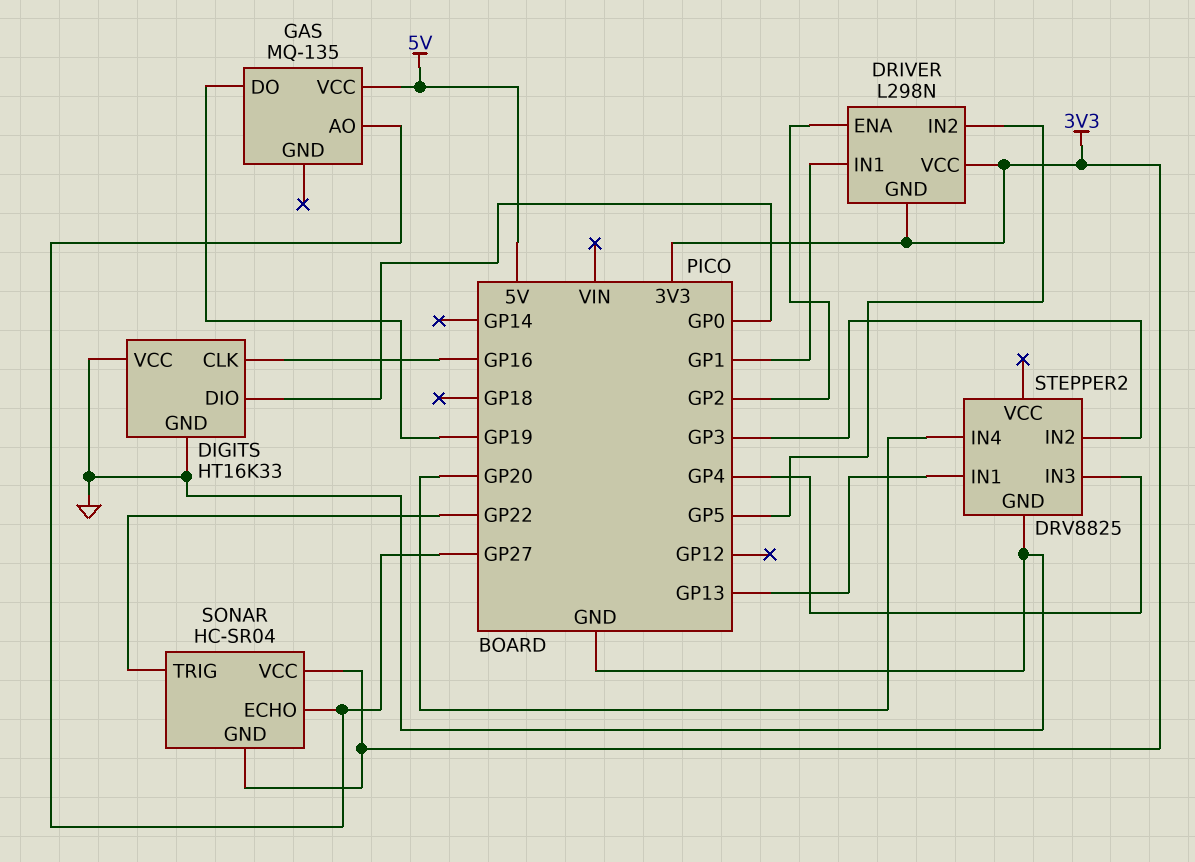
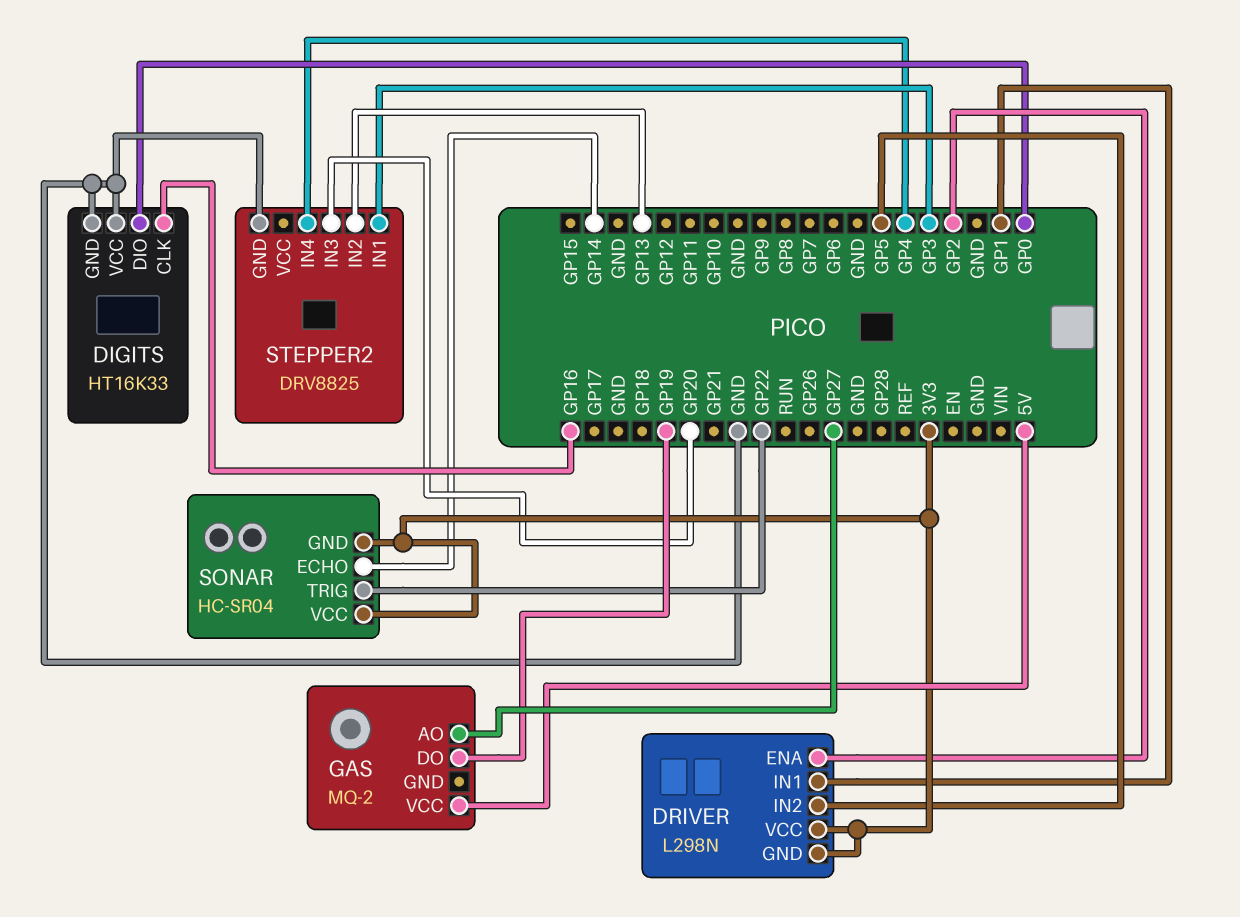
GAS: MQ-135 -> MQ-2
SONAR pin ECHO: GP27 -> GP14
STEPPER2 pin IN1: GP13 -> GP3
STEPPER2 pin IN2: GP3 -> GP13
STEPPER2 pin IN3: GP4 -> GP20
STEPPER2 pin IN4: GP20 -> GP4

